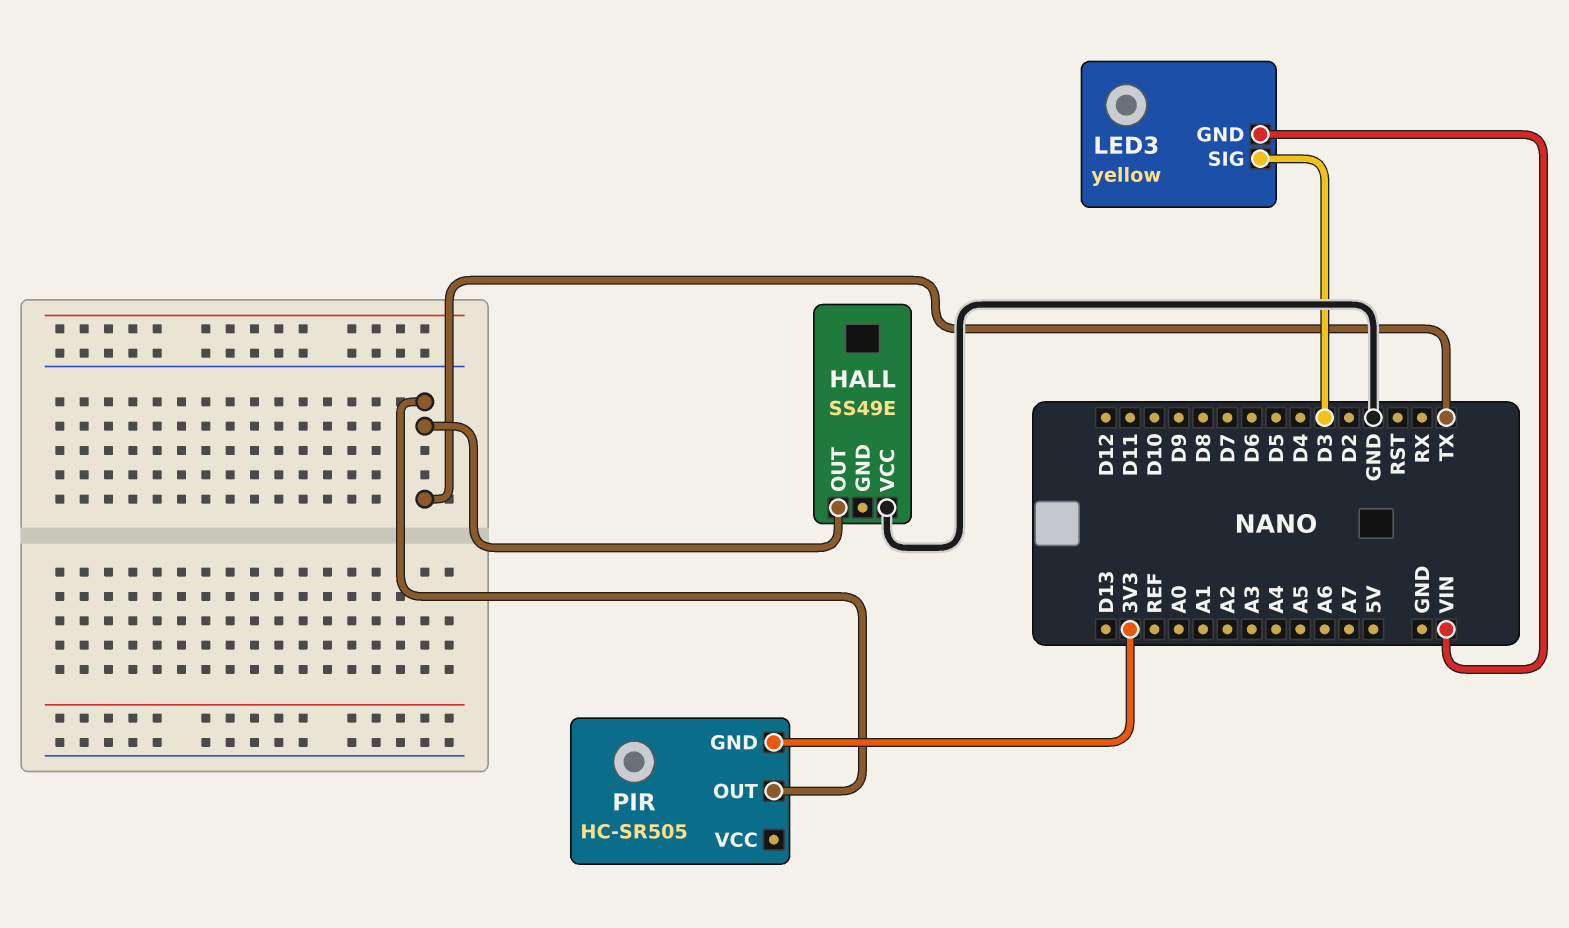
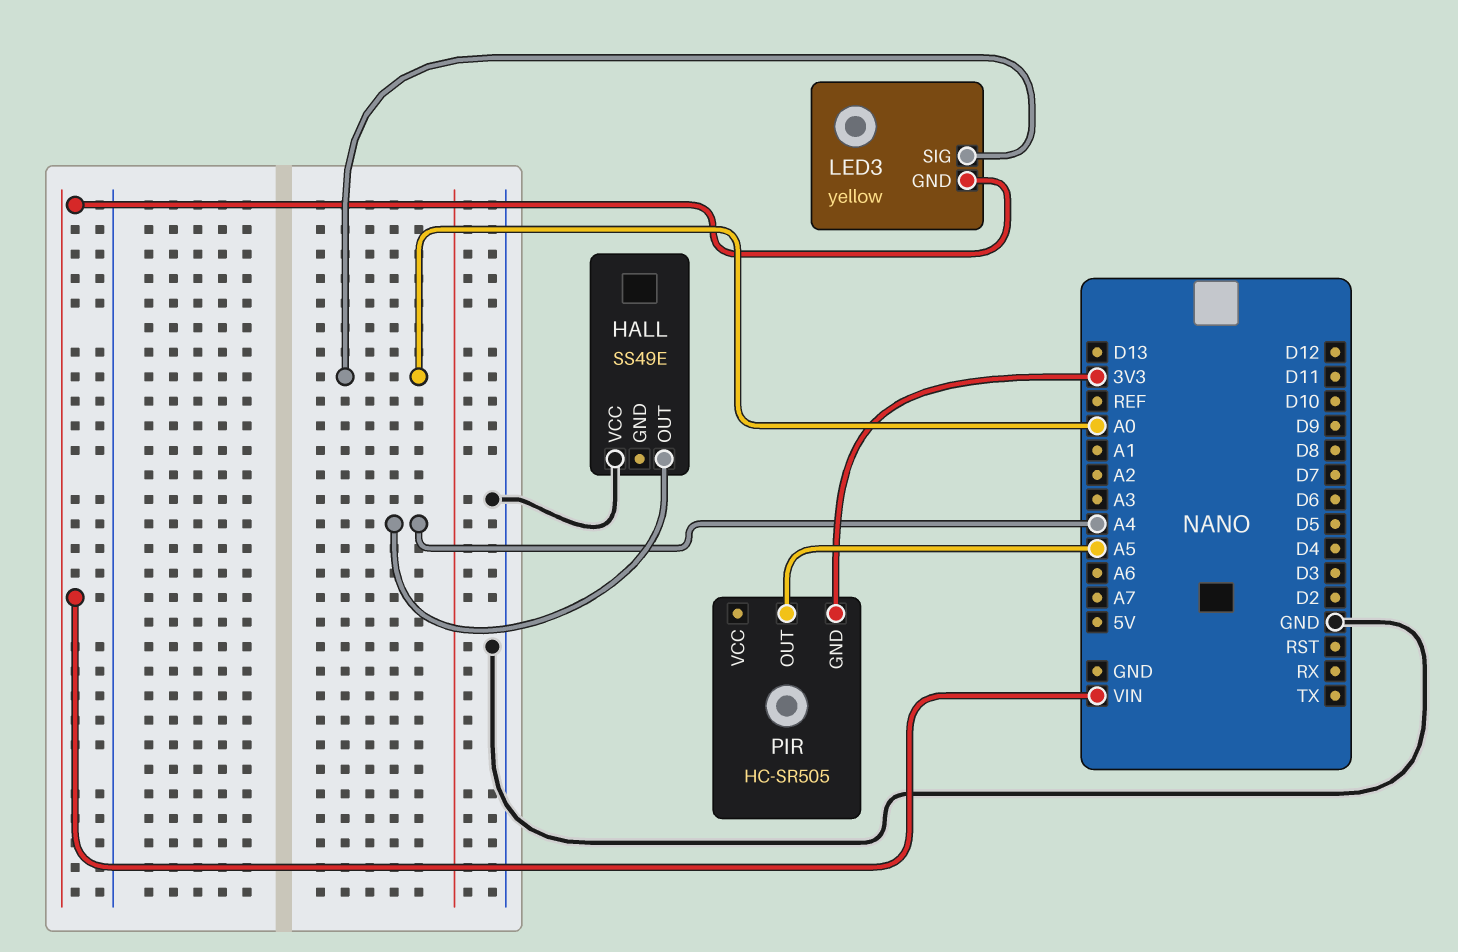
HALL pin OUT: TX -> A4
LED3 pin SIG: D3 -> A0
PIR pin OUT: TX -> A5

